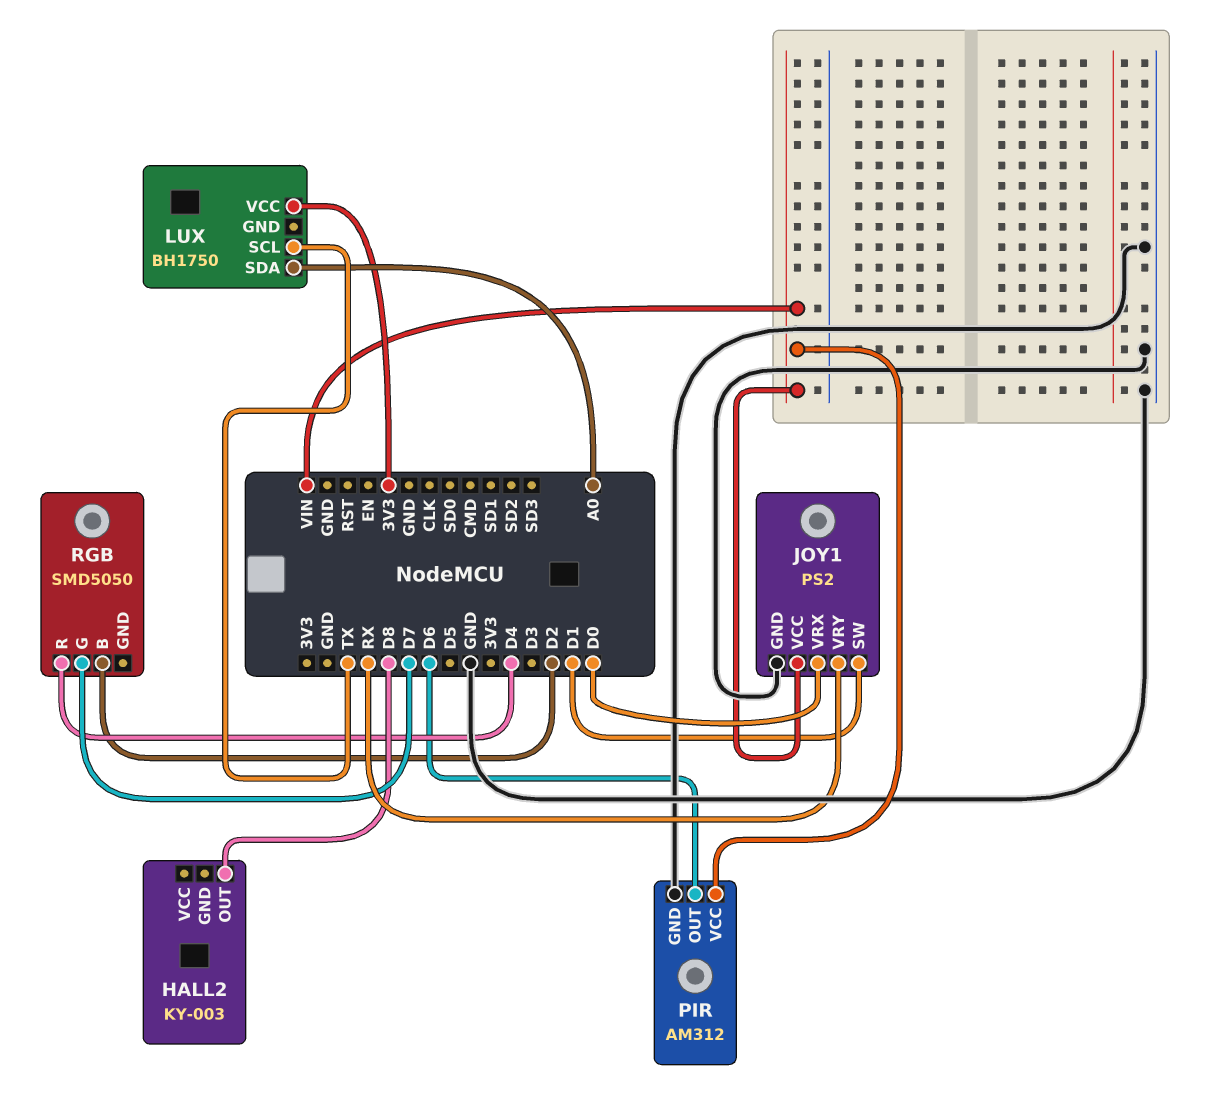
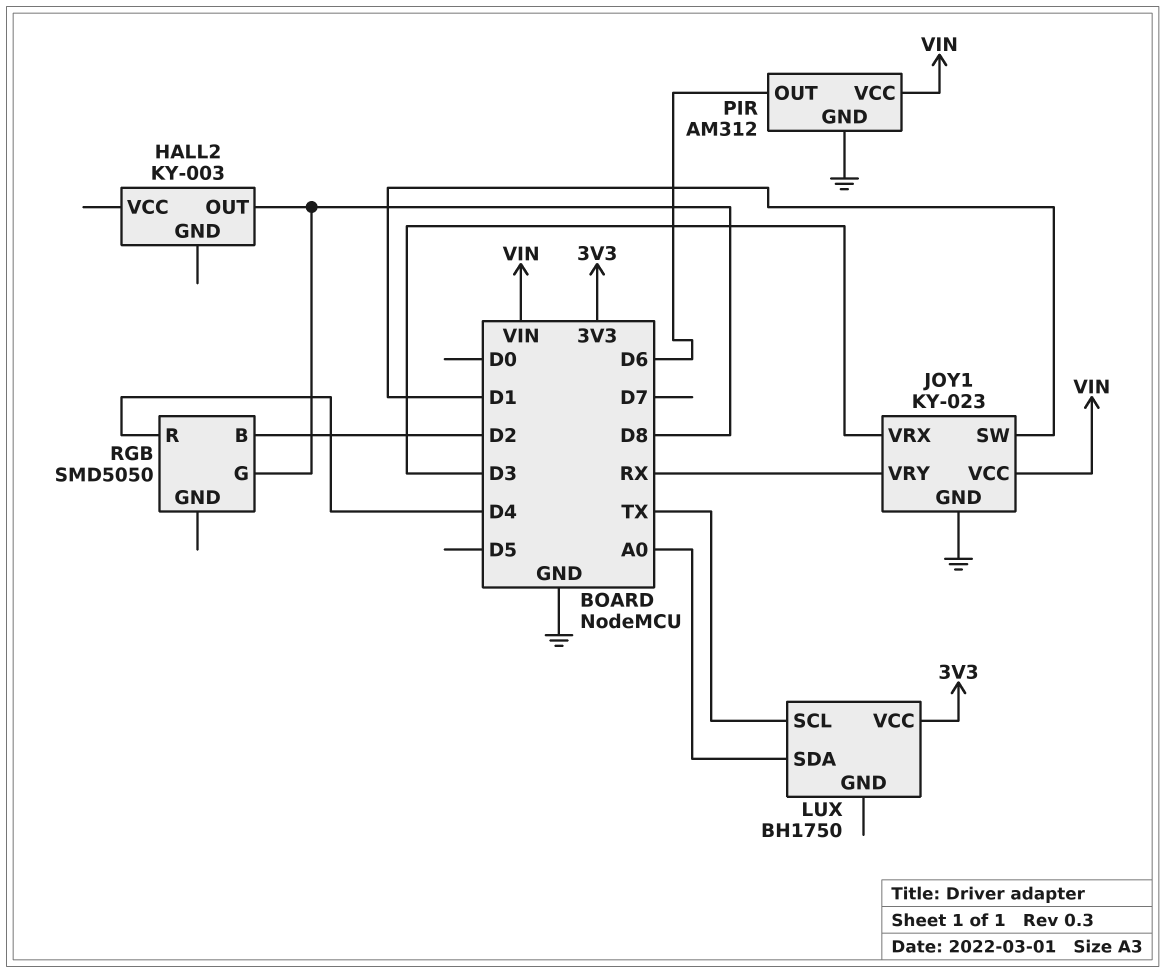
JOY1: PS2 -> KY-023
JOY1 pin VRX: D0 -> D3
RGB pin G: D7 -> D8

